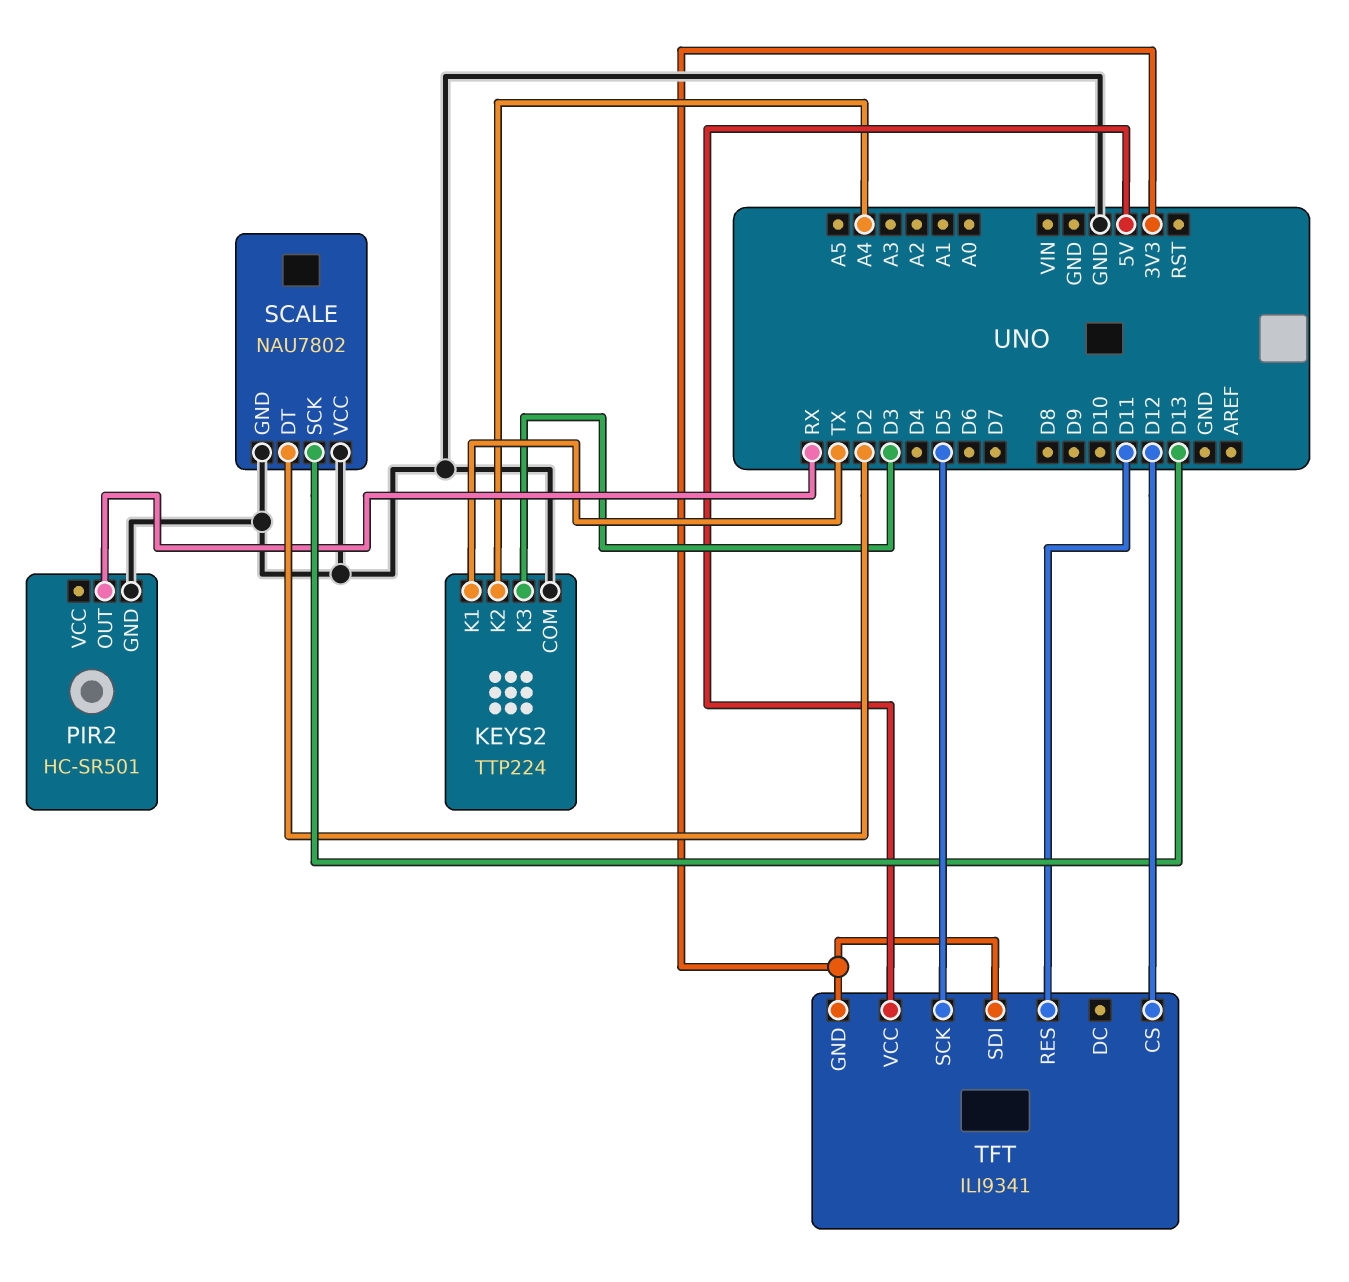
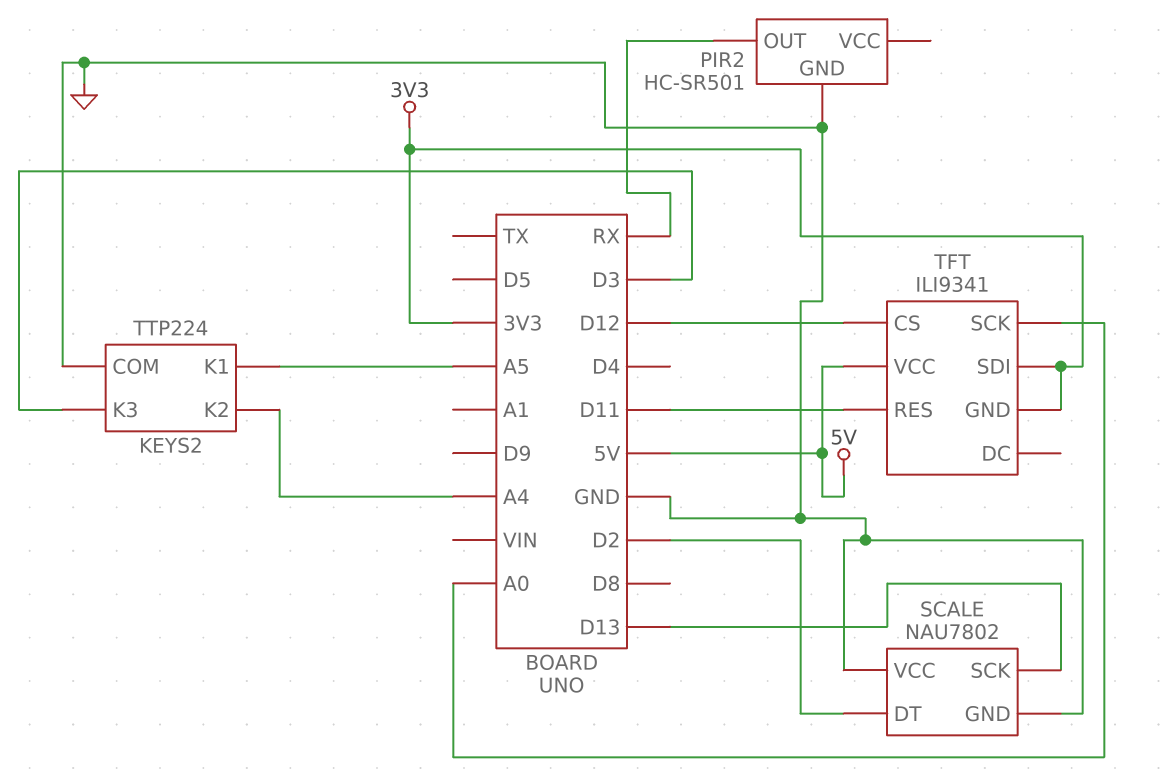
KEYS2 pin K1: TX -> A5
TFT pin SCK: D5 -> A0

